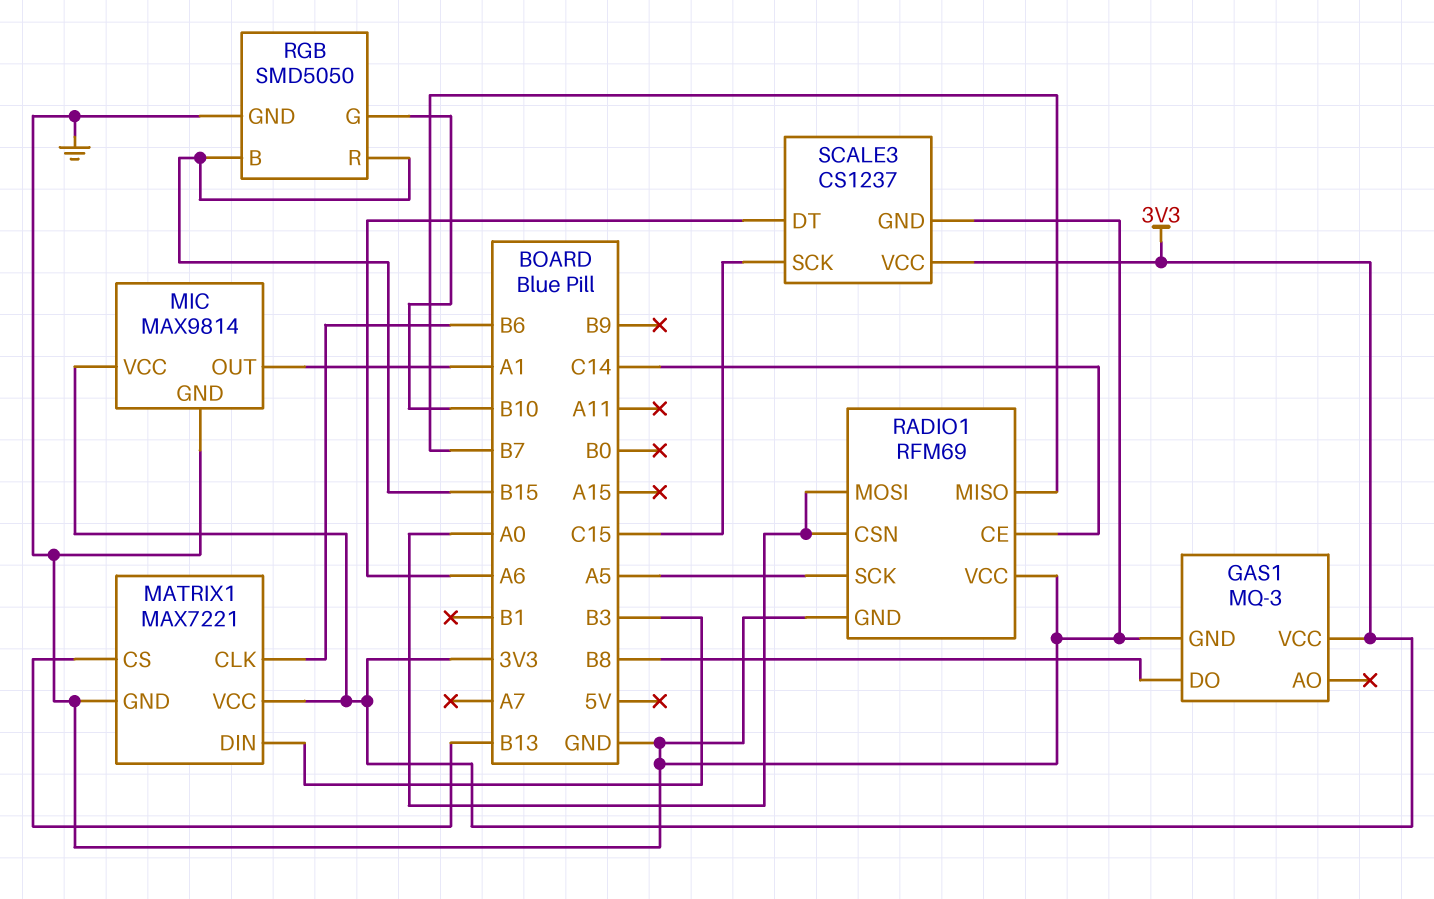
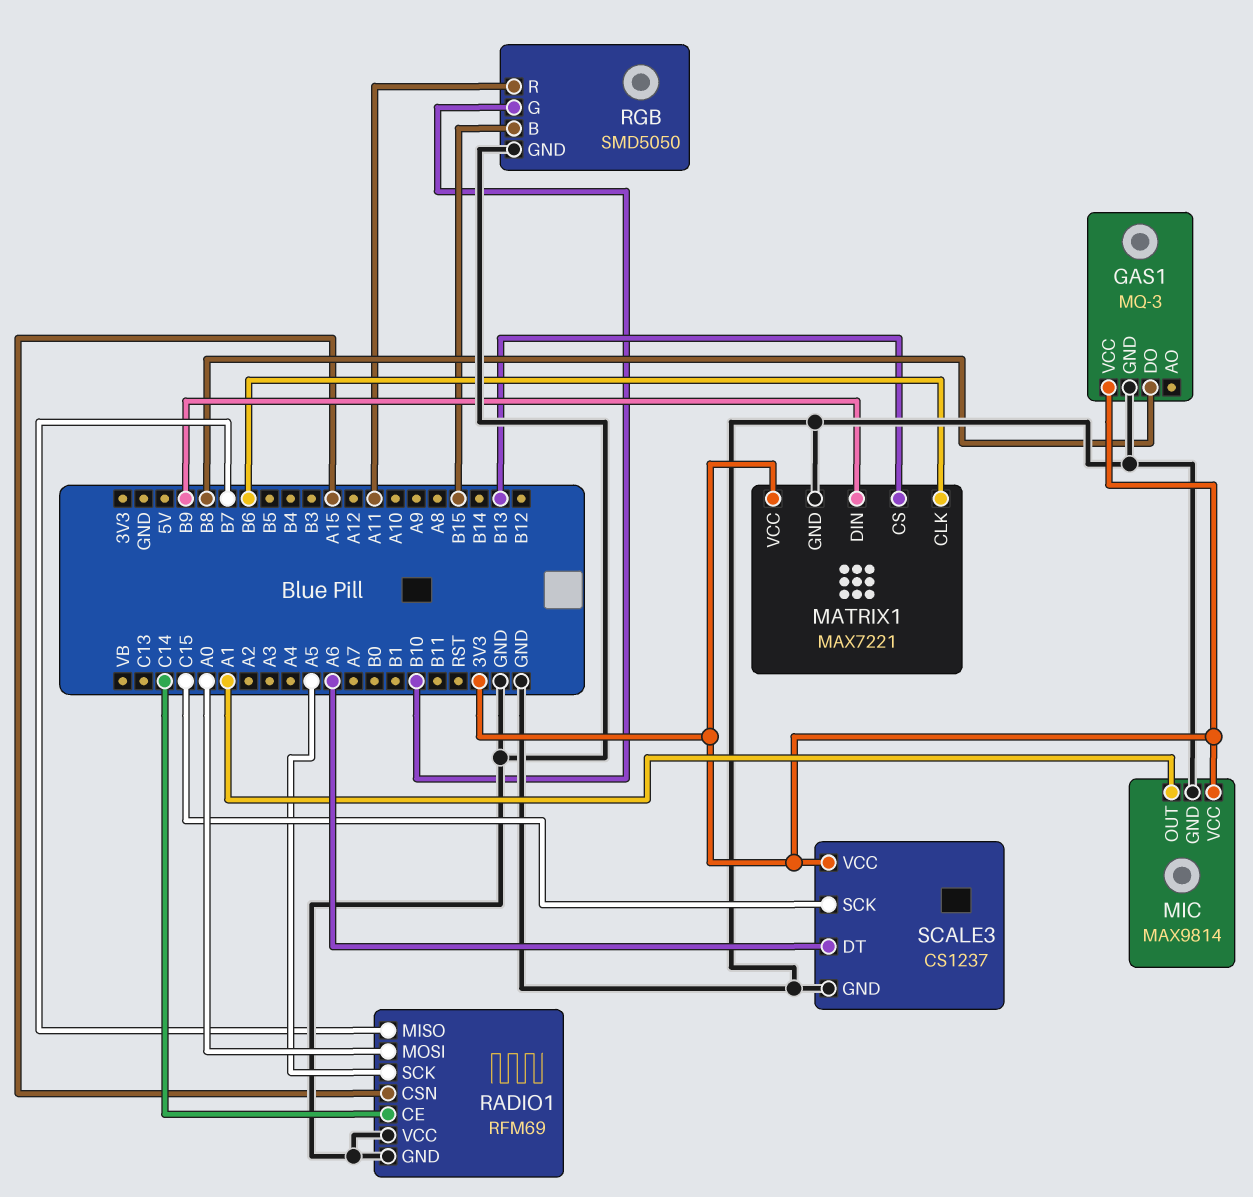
MATRIX1 pin DIN: B3 -> B9
RADIO1 pin CSN: A0 -> A15
RGB pin R: B15 -> A11

